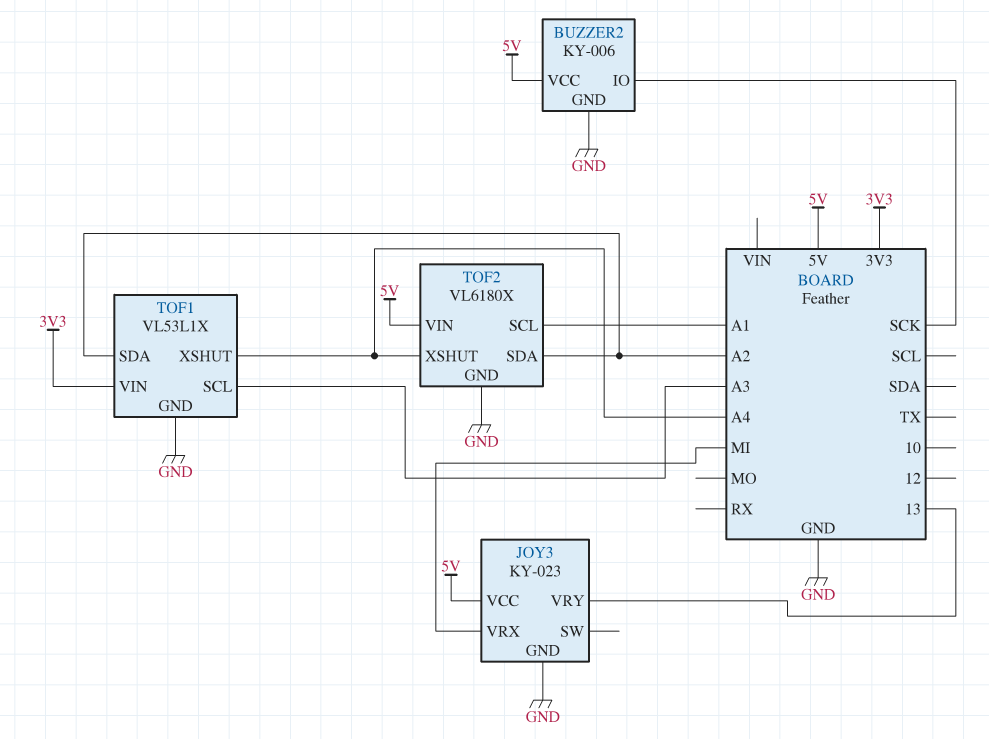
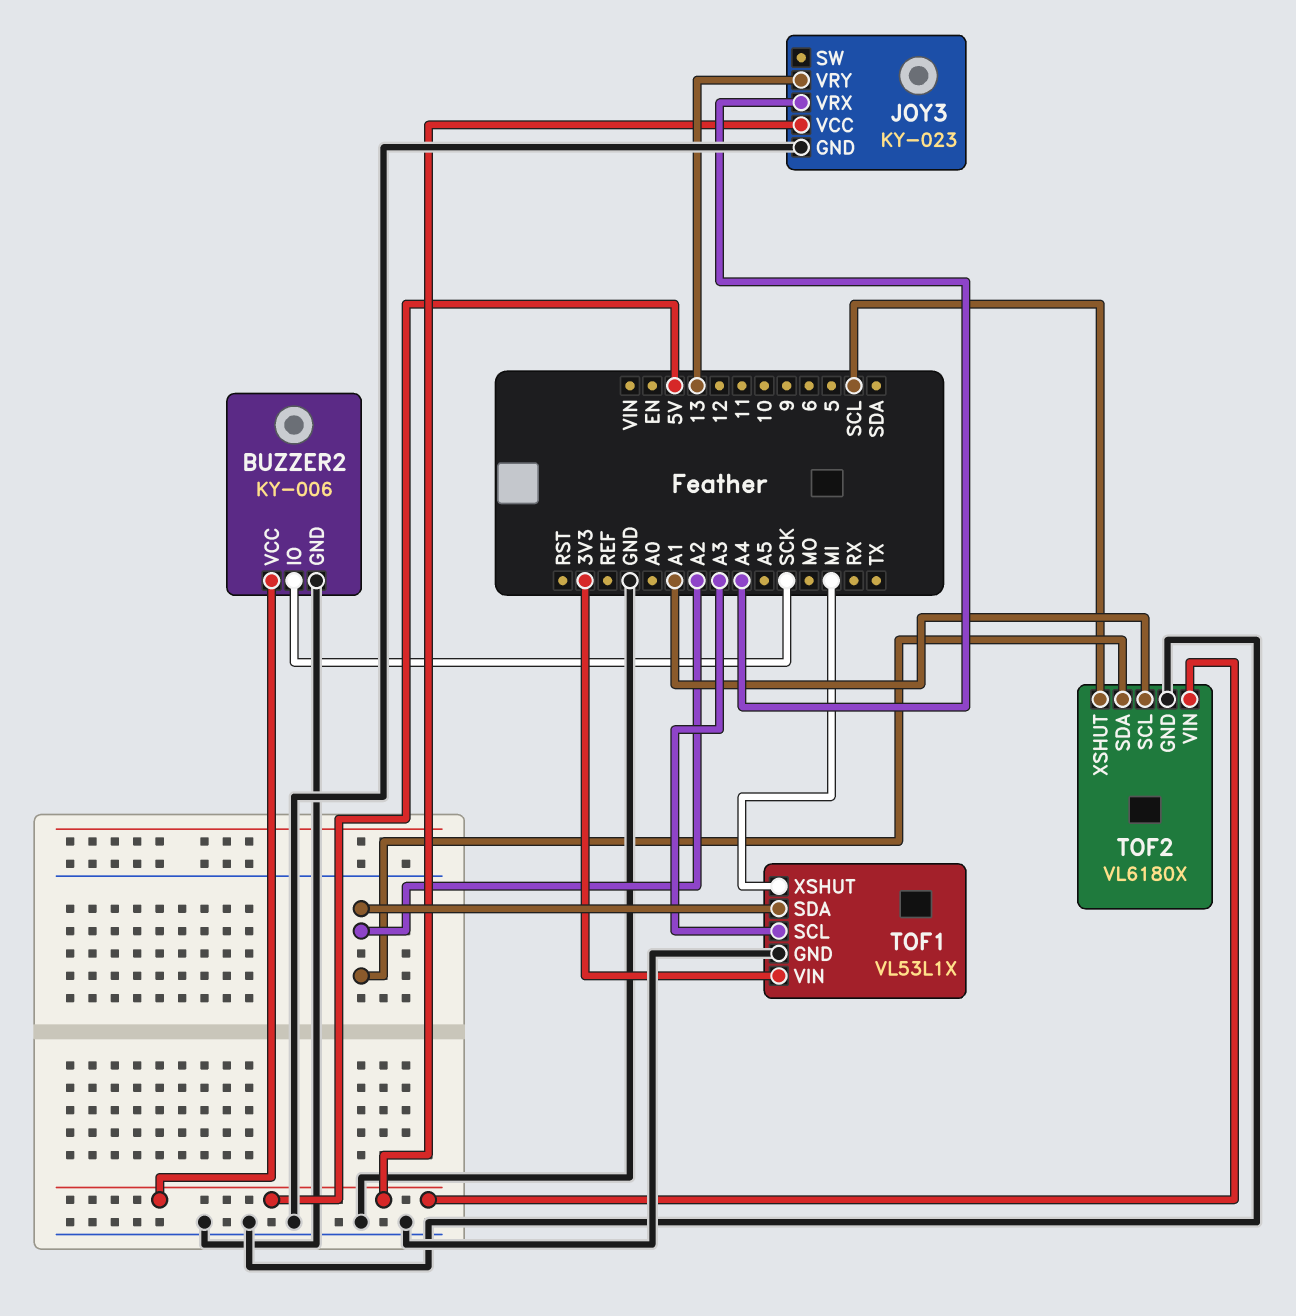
JOY3 pin VRX: MI -> A4
TOF1 pin XSHUT: A4 -> MI
TOF2 pin XSHUT: A4 -> SCL

